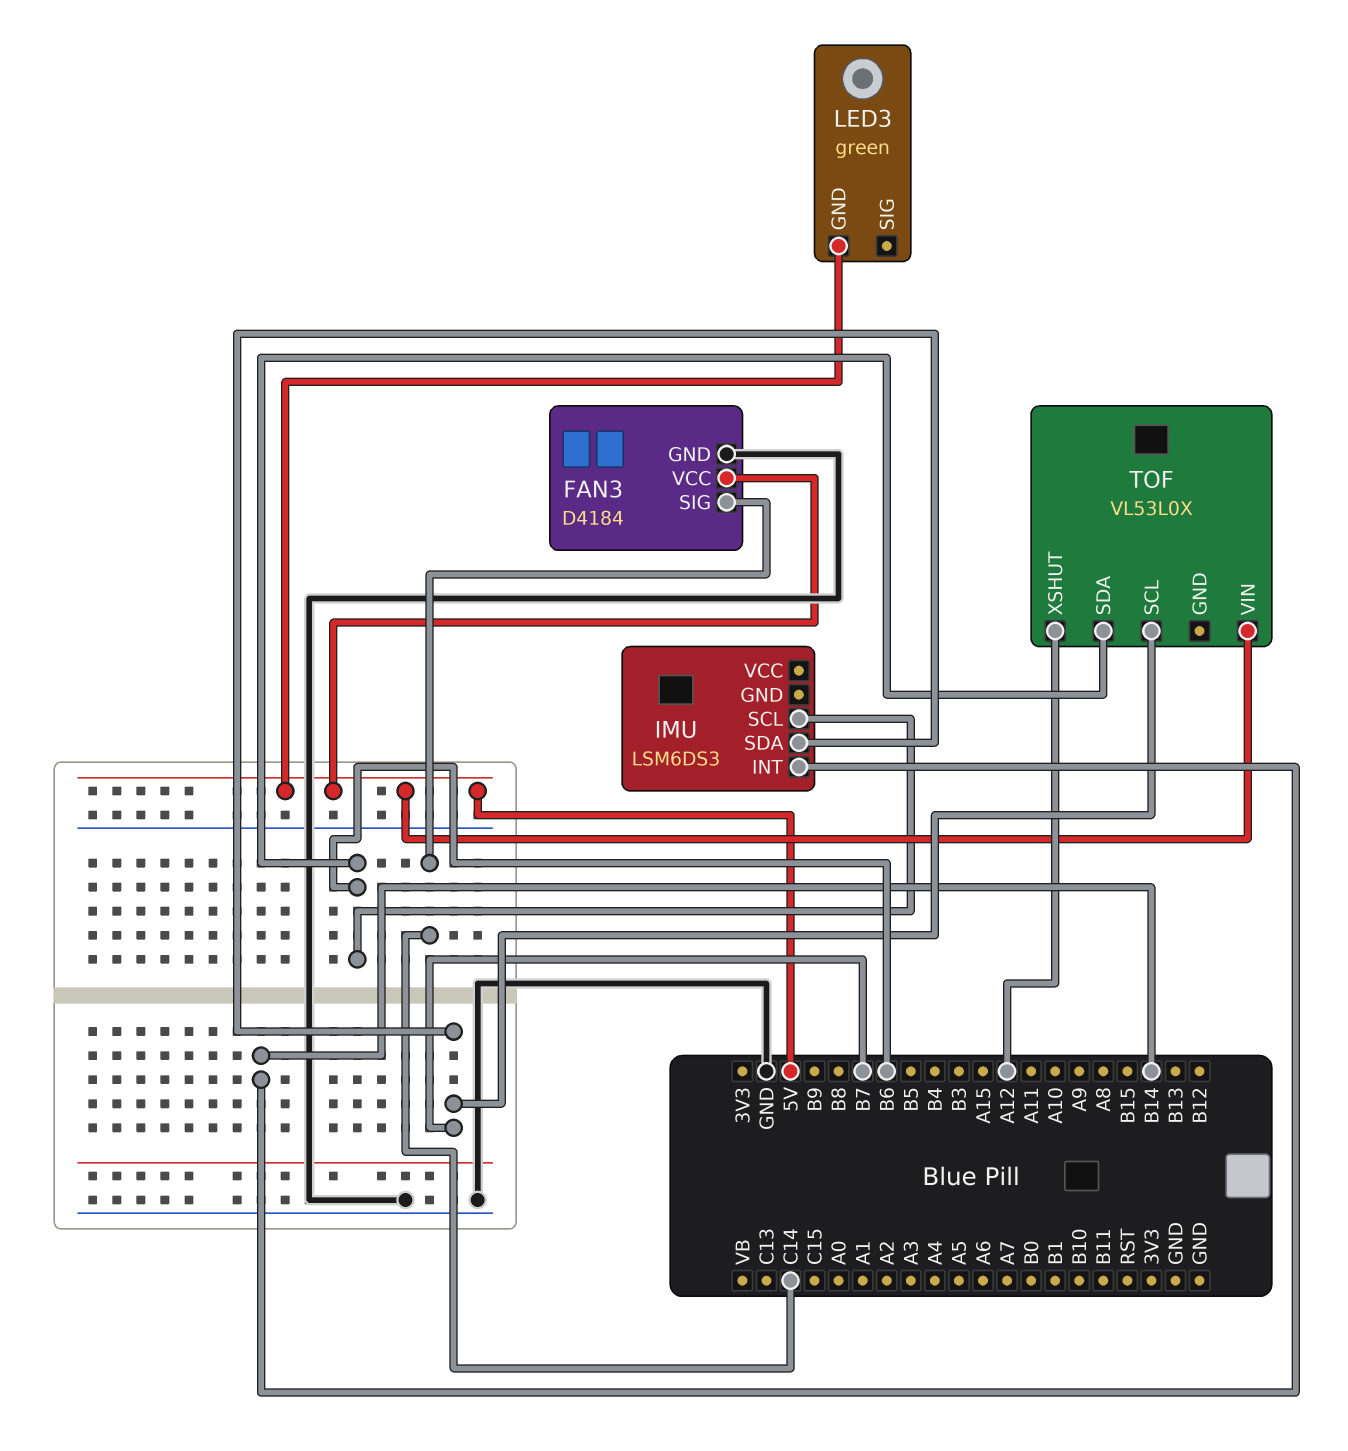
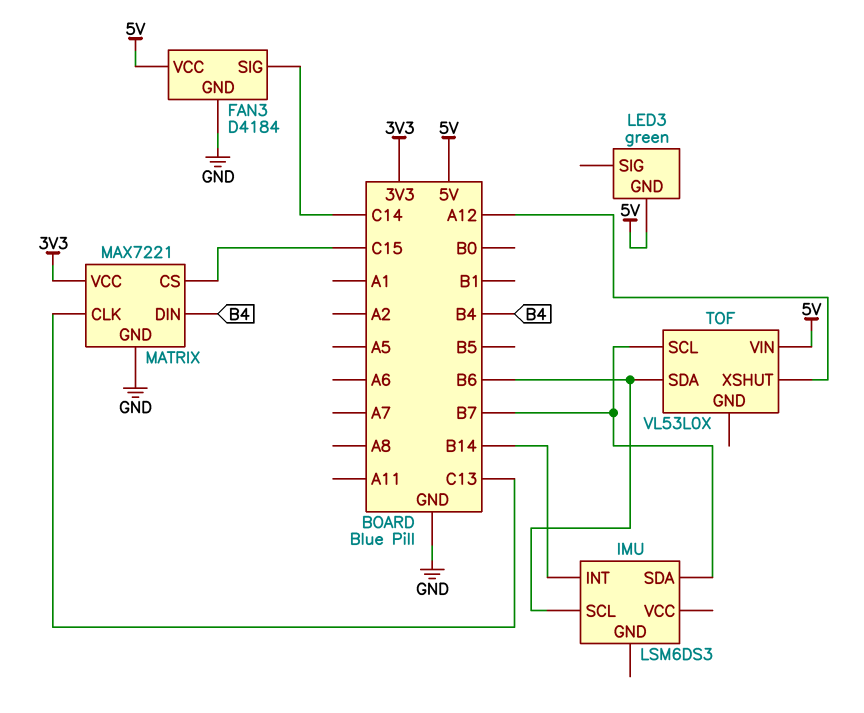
MATRIX: none -> MAX7221
MATRIX pin CLK: none -> C13
MATRIX pin CS: none -> C15
MATRIX pin DIN: none -> B4
MATRIX pin GND: none -> GND
MATRIX pin VCC: none -> 3V3

